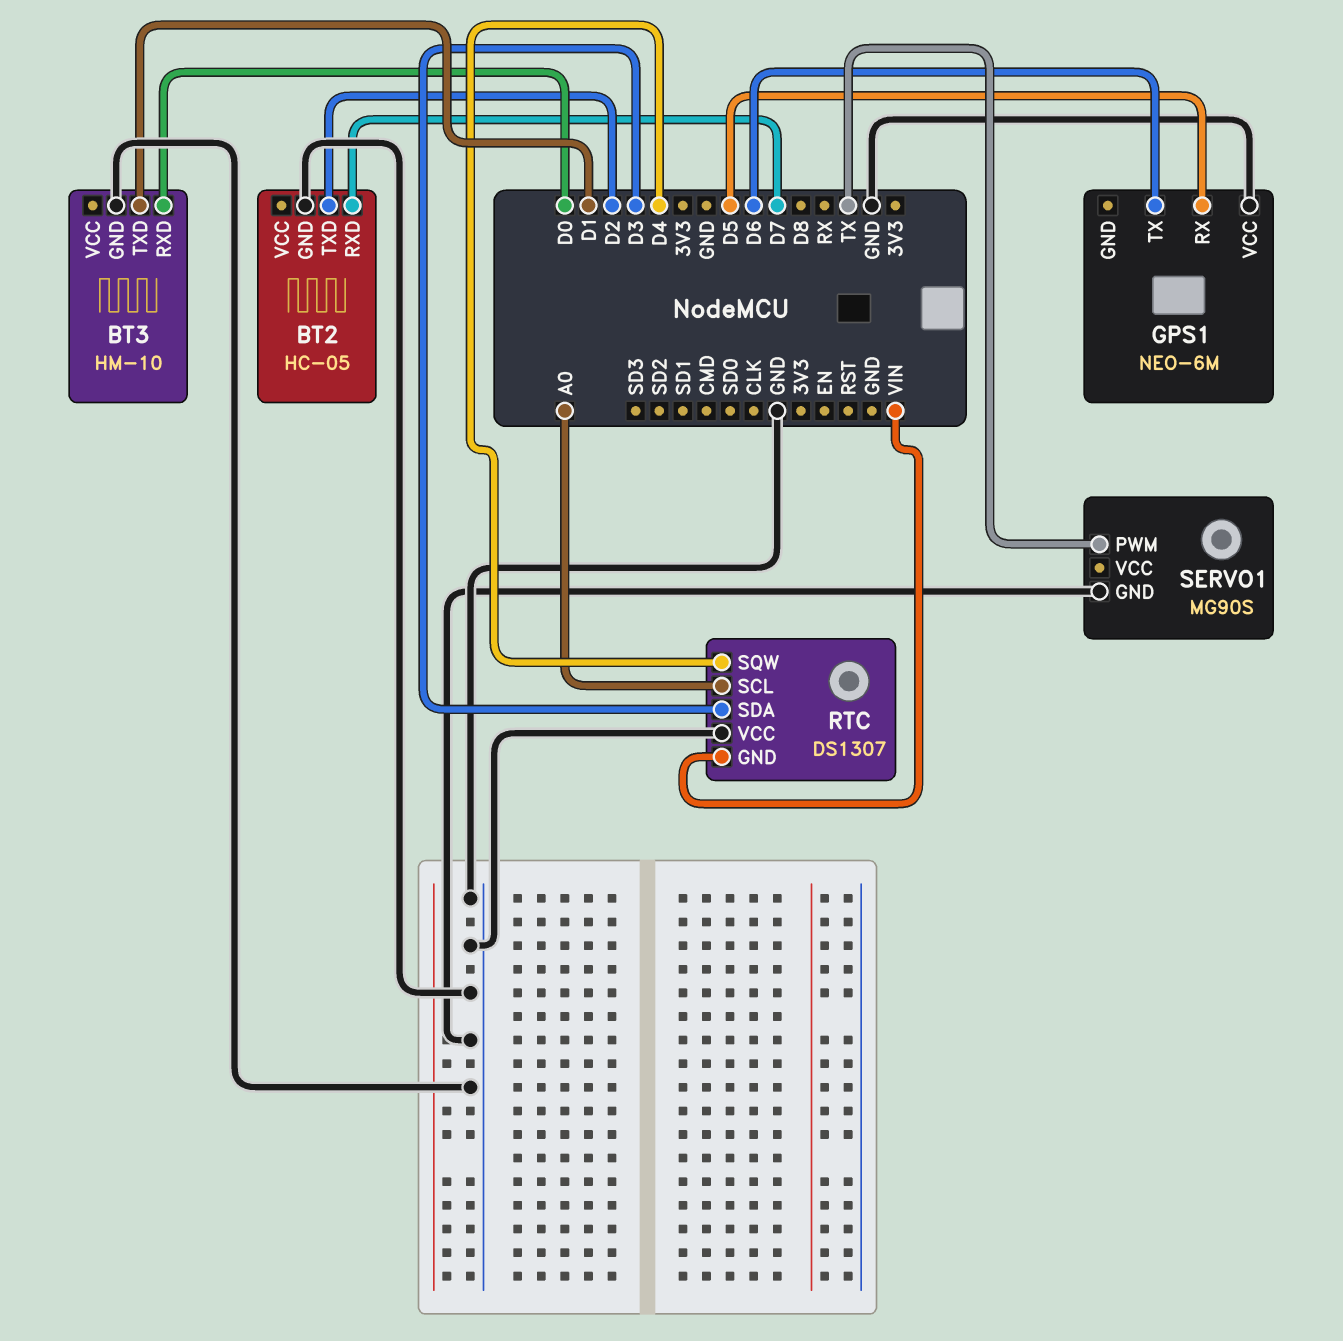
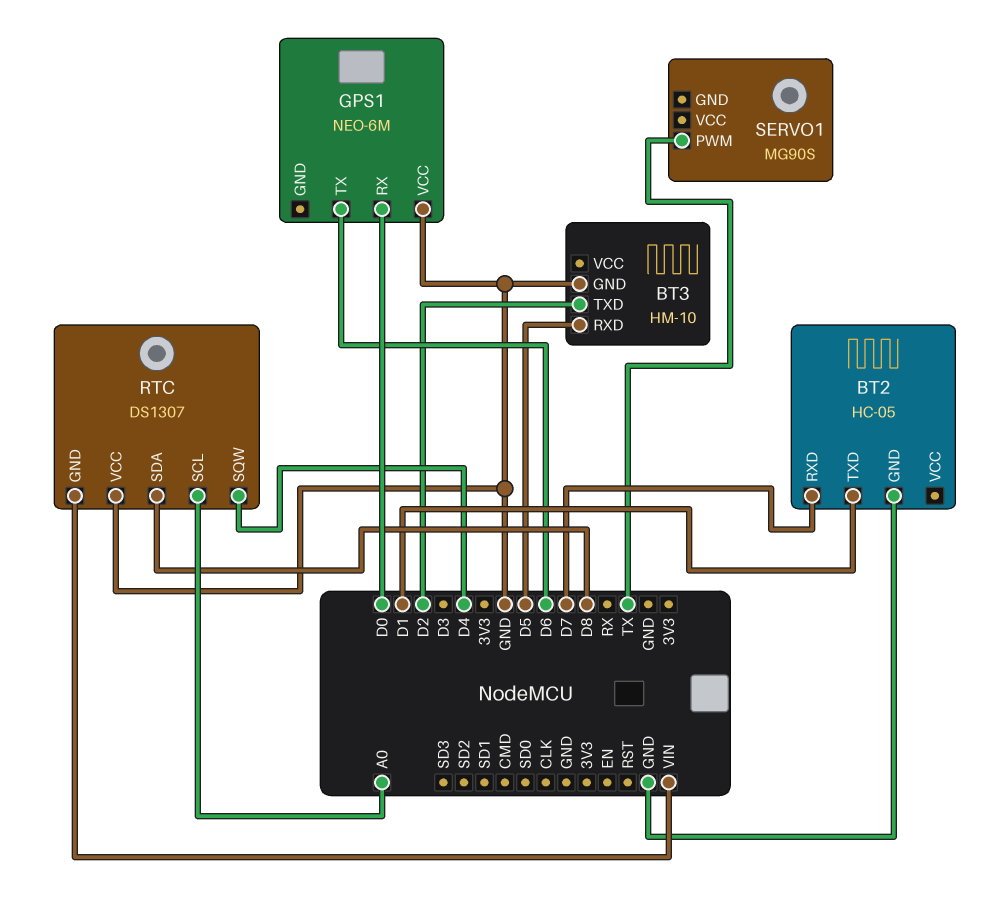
BT2 pin TXD: D2 -> D1
BT3 pin RXD: D0 -> D5
BT3 pin TXD: D1 -> D2
GPS1 pin RX: D5 -> D0
RTC pin SDA: D3 -> D8
SERVO1 pin GND: GND -> none

